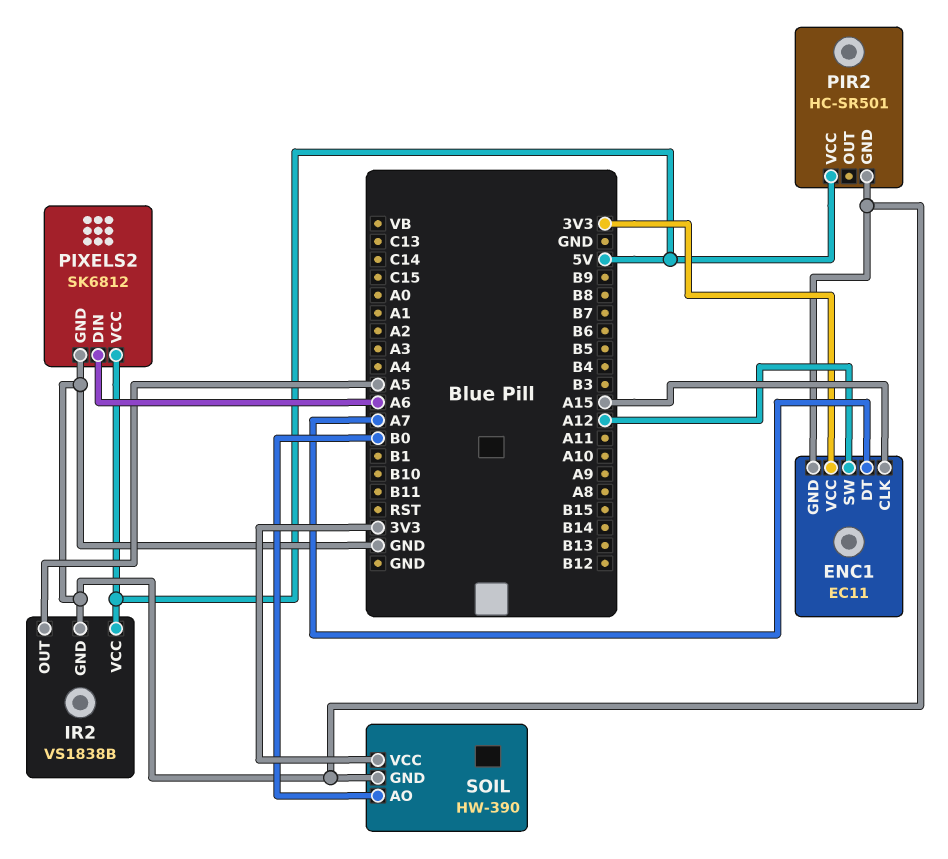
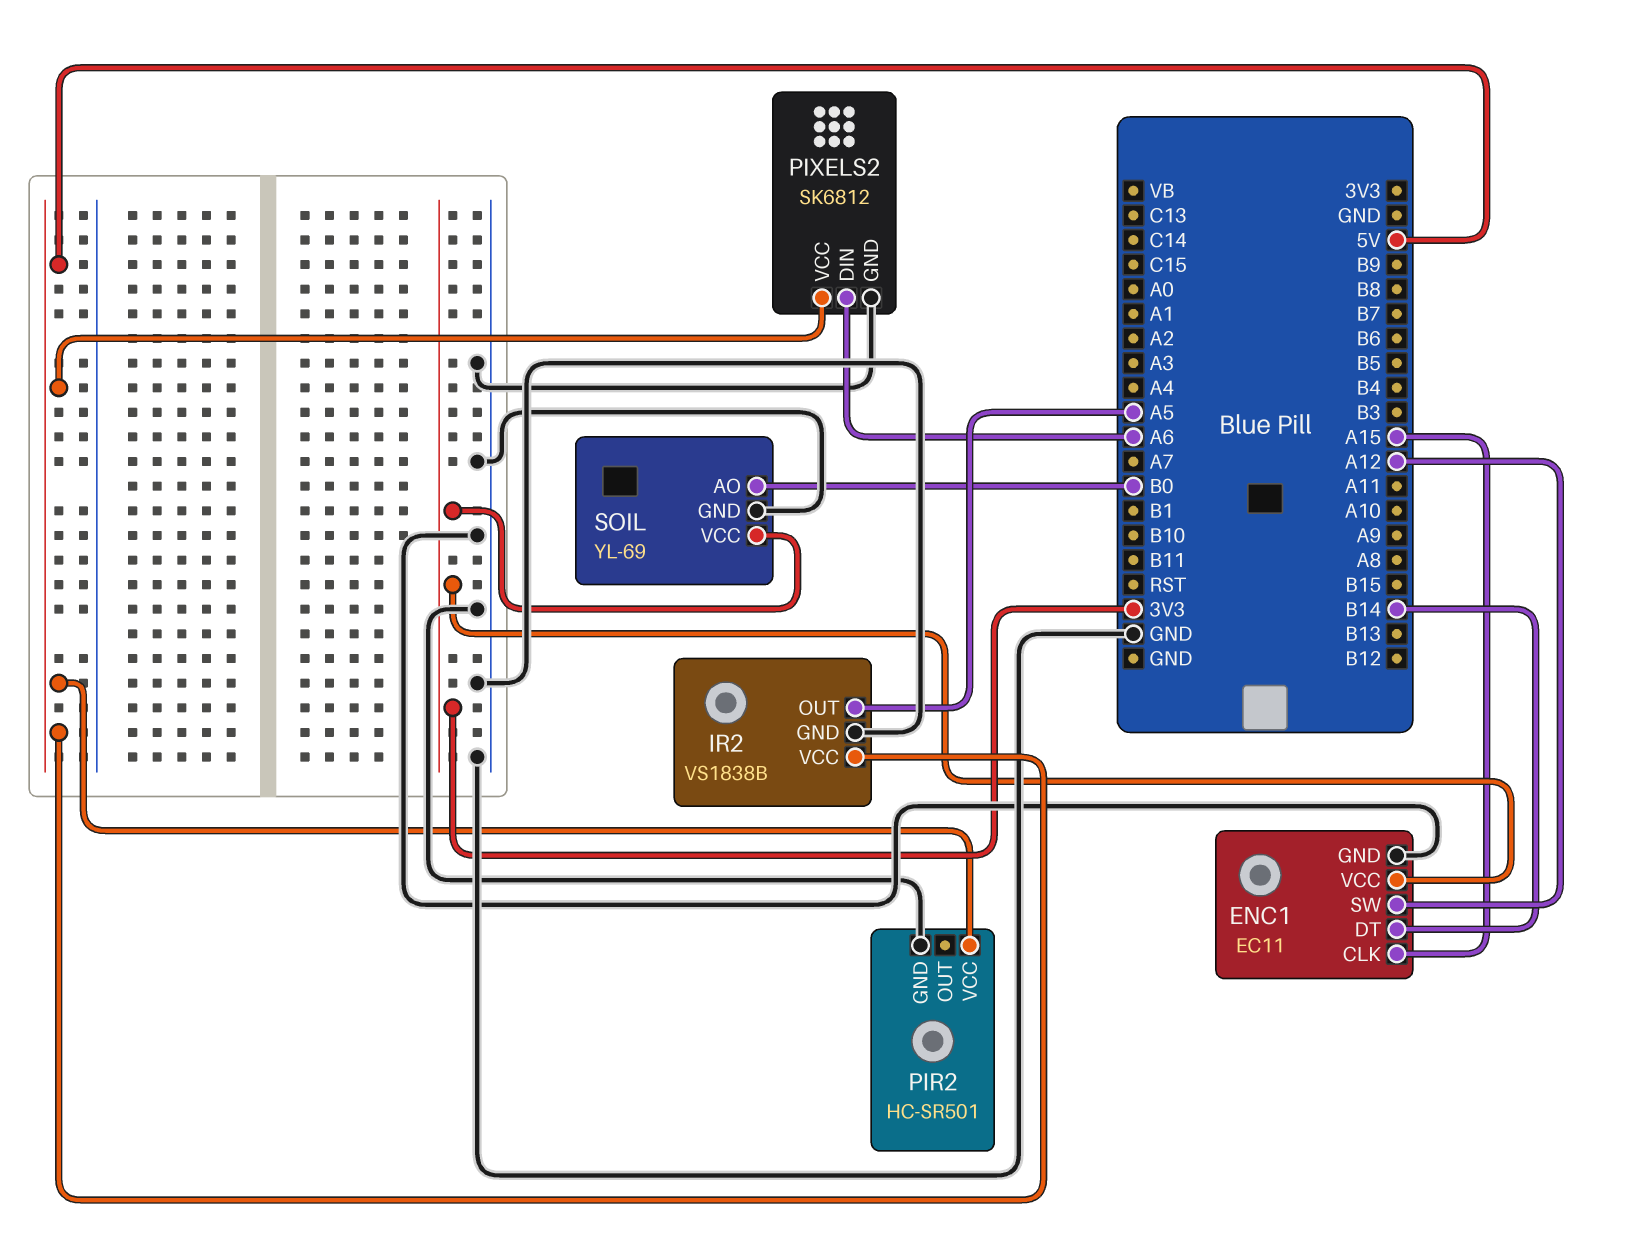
ENC1 pin DT: A7 -> B14
SOIL: HW-390 -> YL-69

